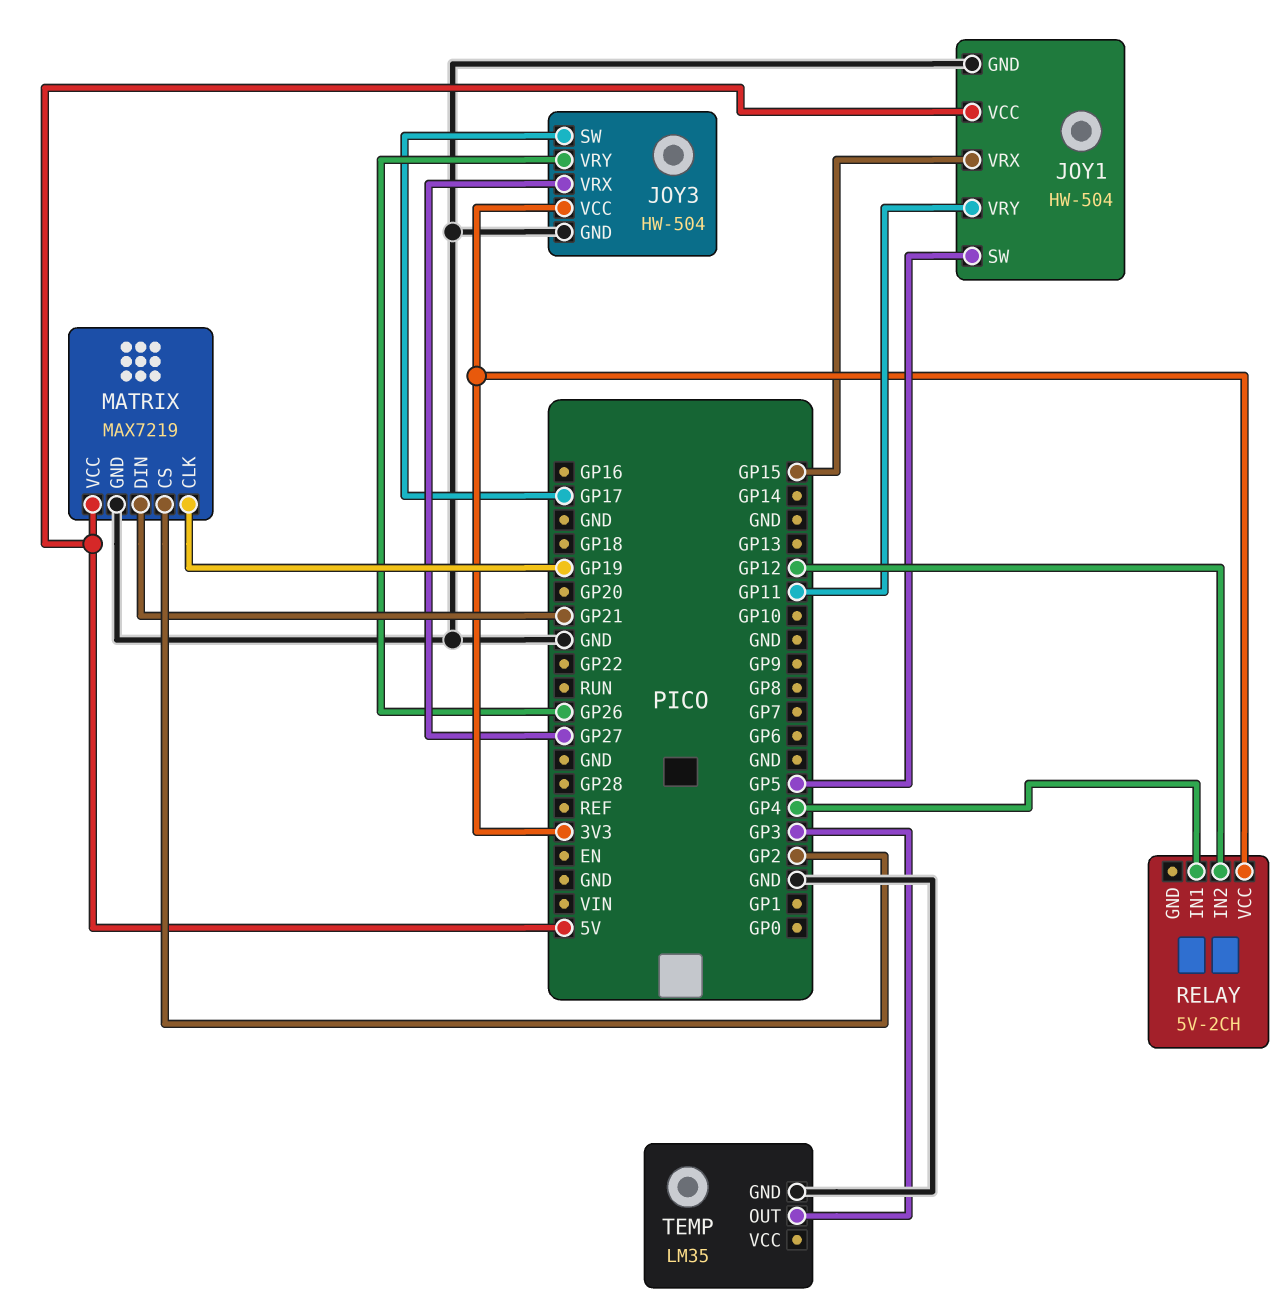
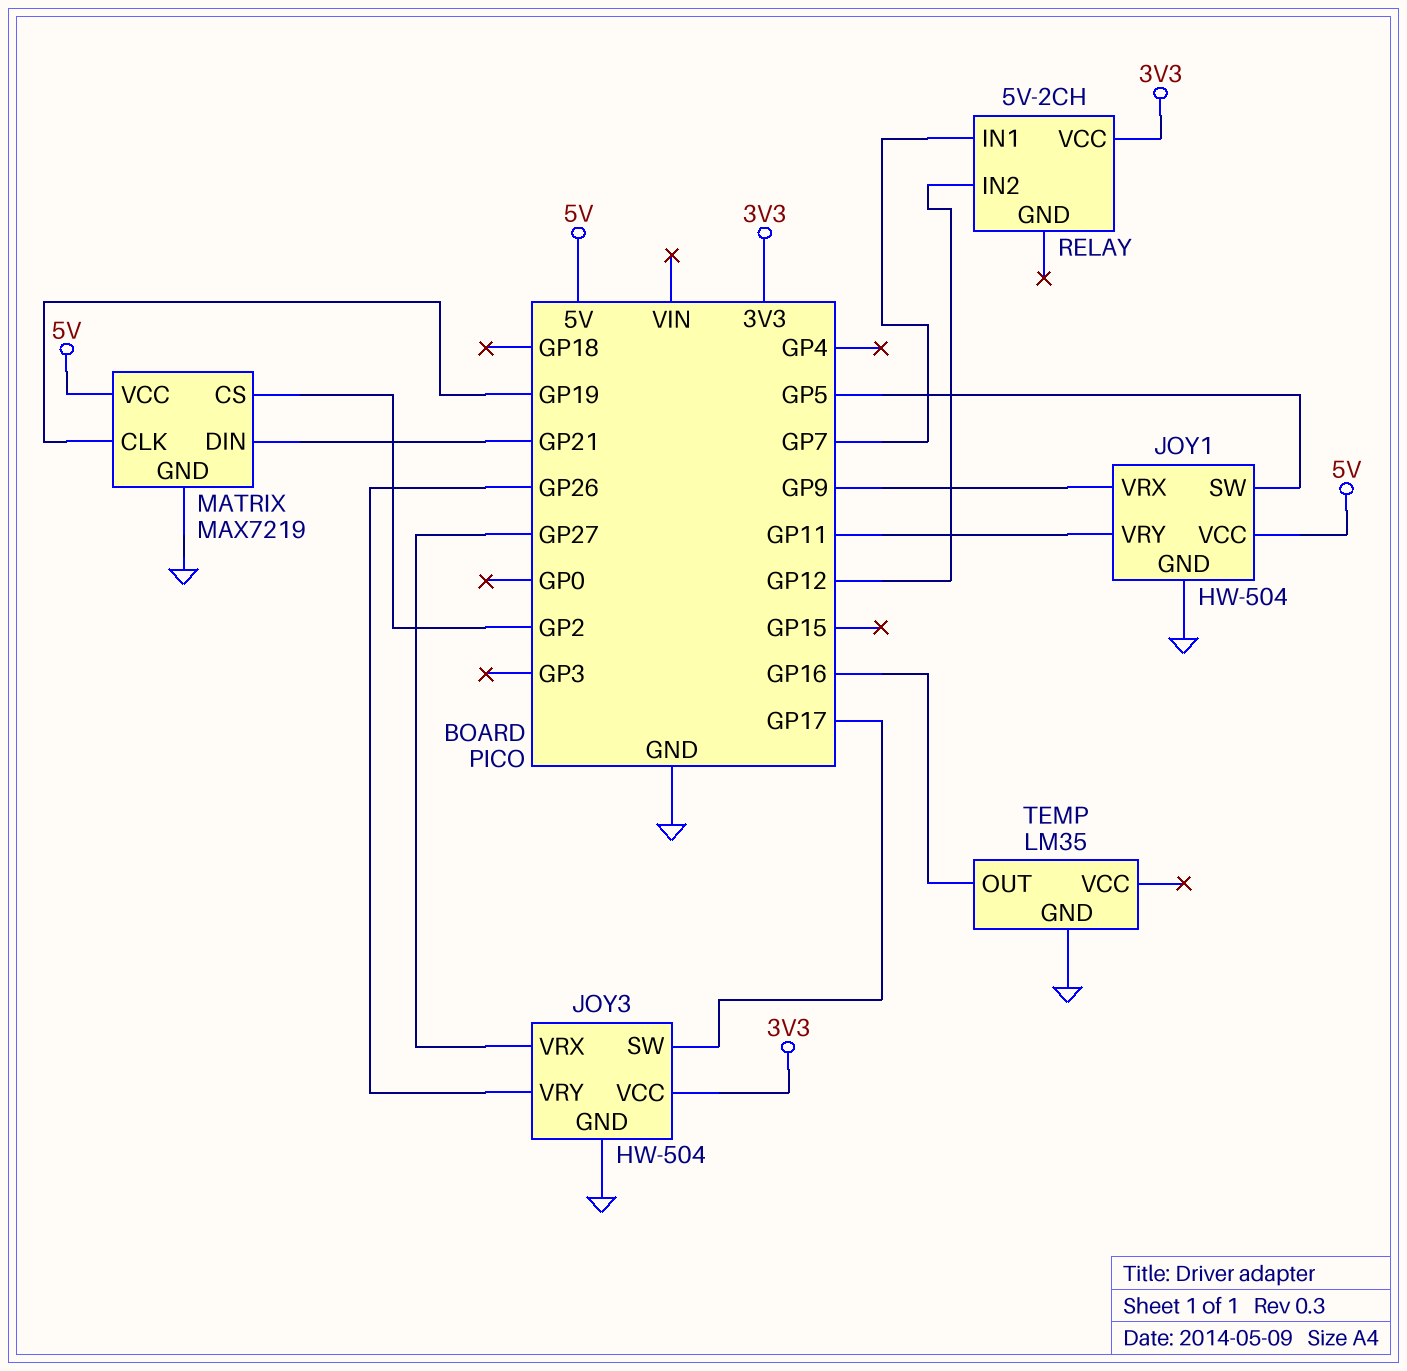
JOY1 pin VRX: GP15 -> GP9
RELAY pin IN1: GP4 -> GP7
TEMP pin OUT: GP3 -> GP16

